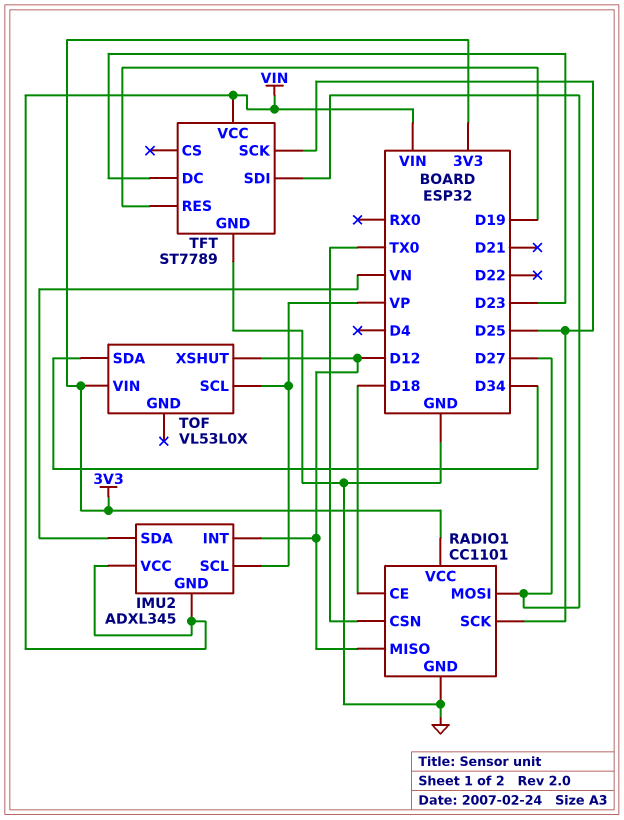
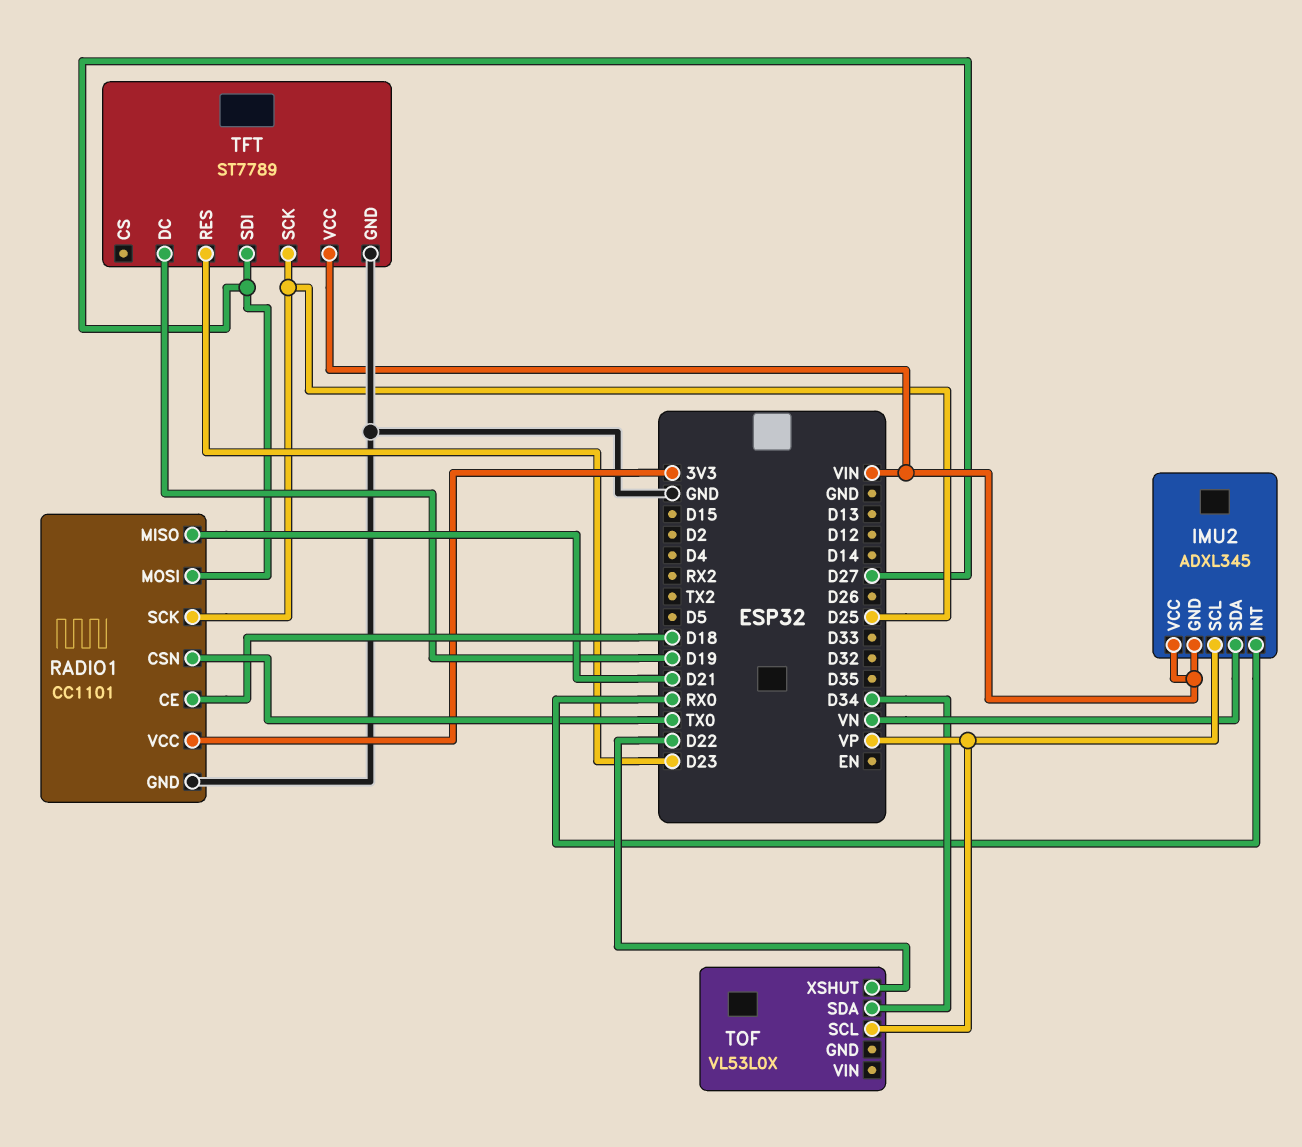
IMU2 pin INT: D12 -> RX0
RADIO1 pin MISO: D12 -> D21
TFT pin DC: D23 -> D19
TFT pin RES: D19 -> D23
TOF pin VIN: 3V3 -> none
TOF pin XSHUT: D12 -> D22

